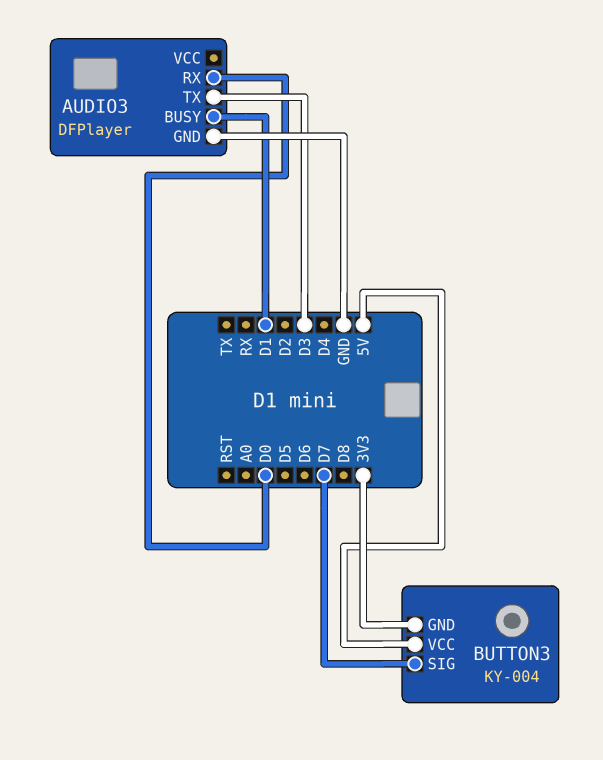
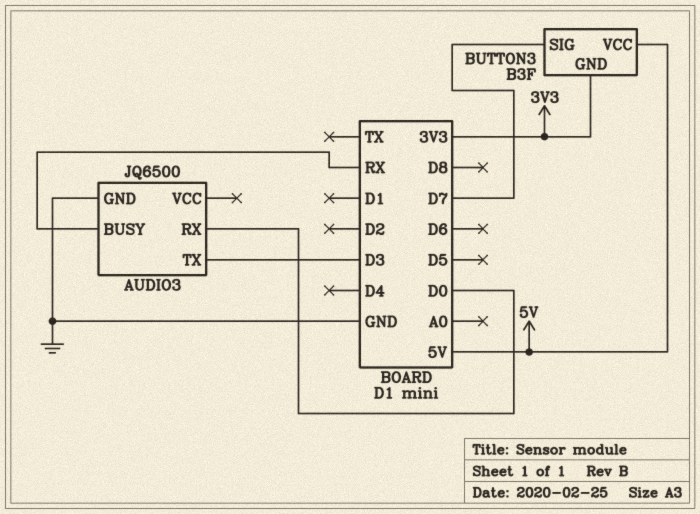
AUDIO3: DFPlayer -> JQ6500
AUDIO3 pin BUSY: D1 -> RX
BUTTON3: KY-004 -> B3F

